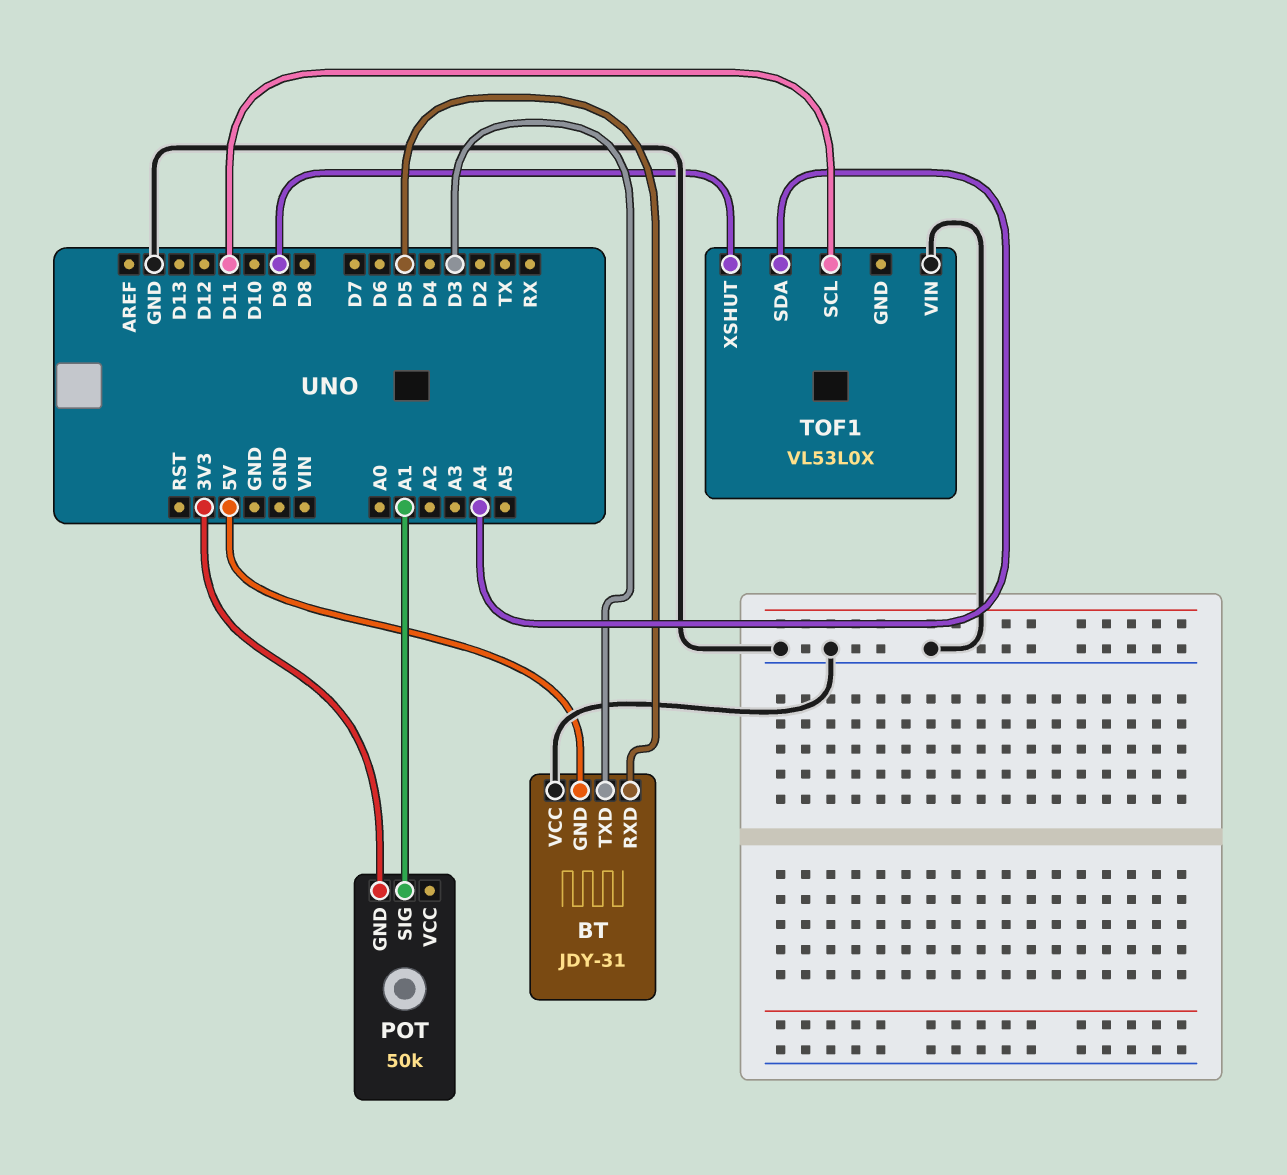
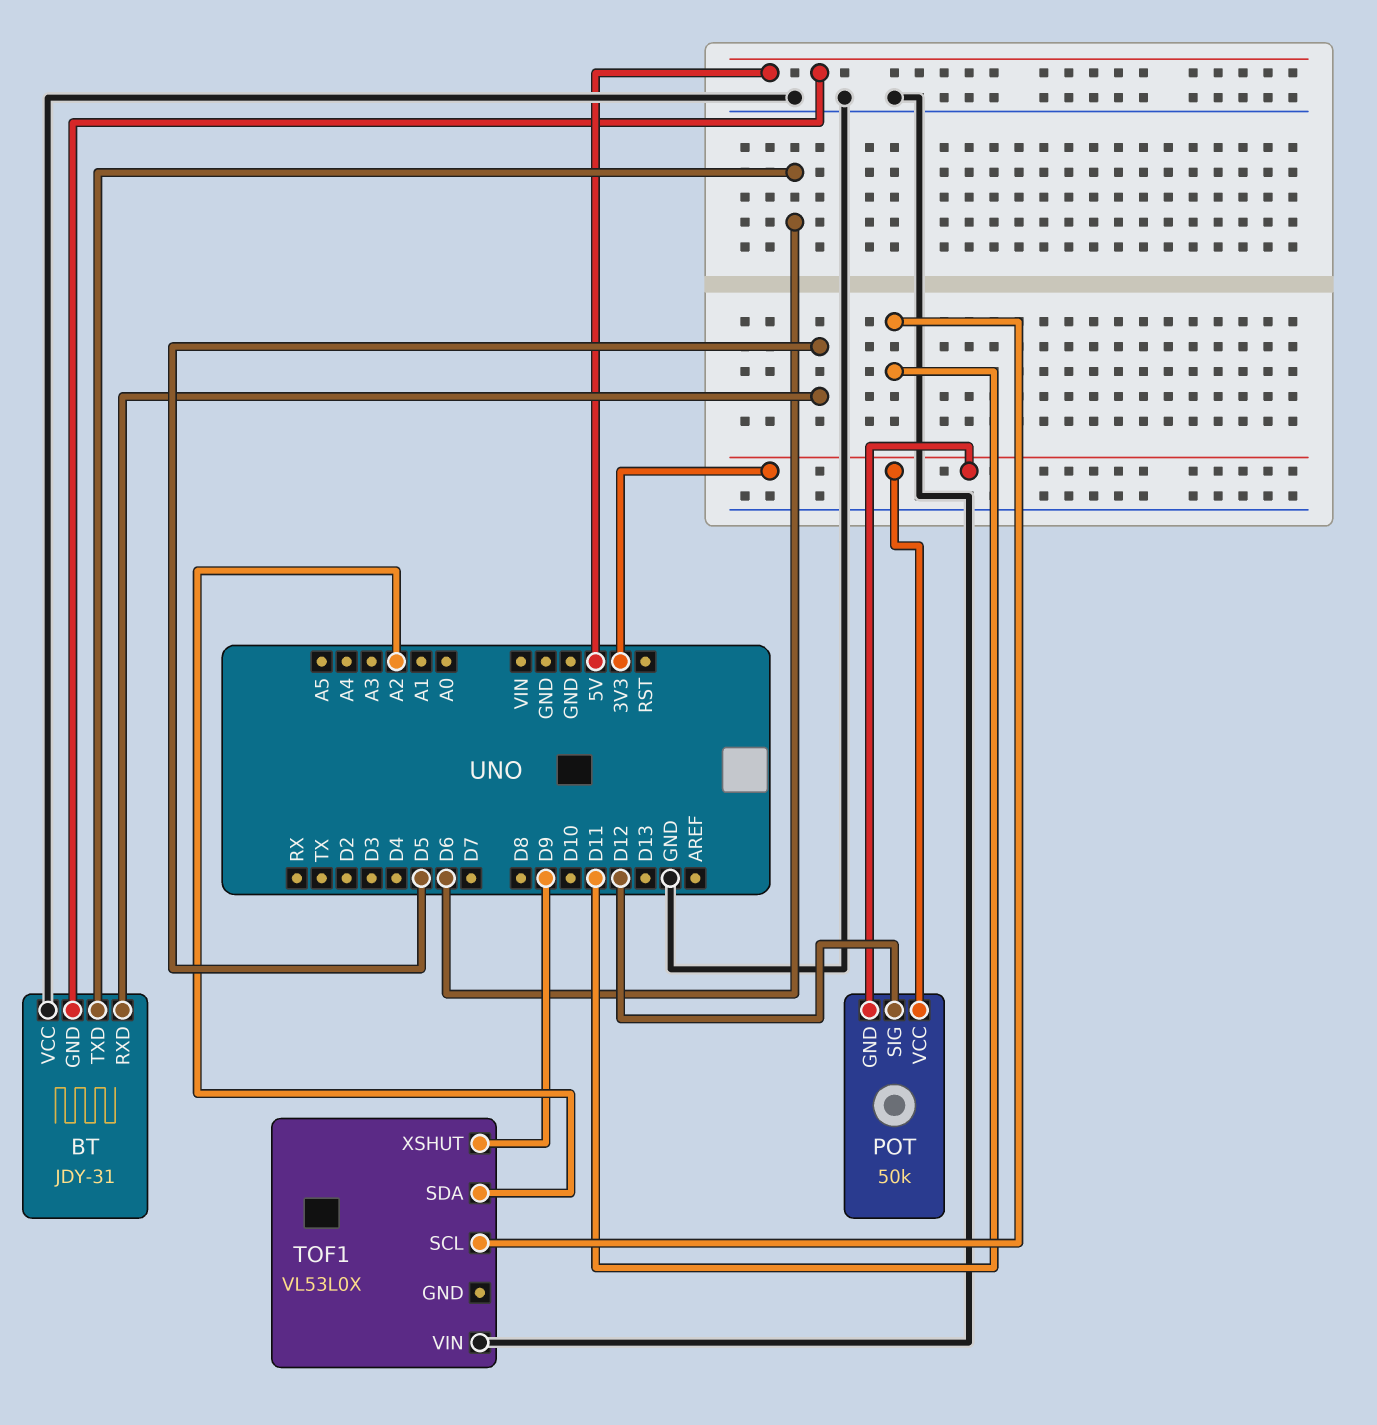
BT pin TXD: D3 -> D6
POT pin SIG: A1 -> D12
POT pin VCC: none -> 3V3
TOF1 pin SDA: A4 -> A2

